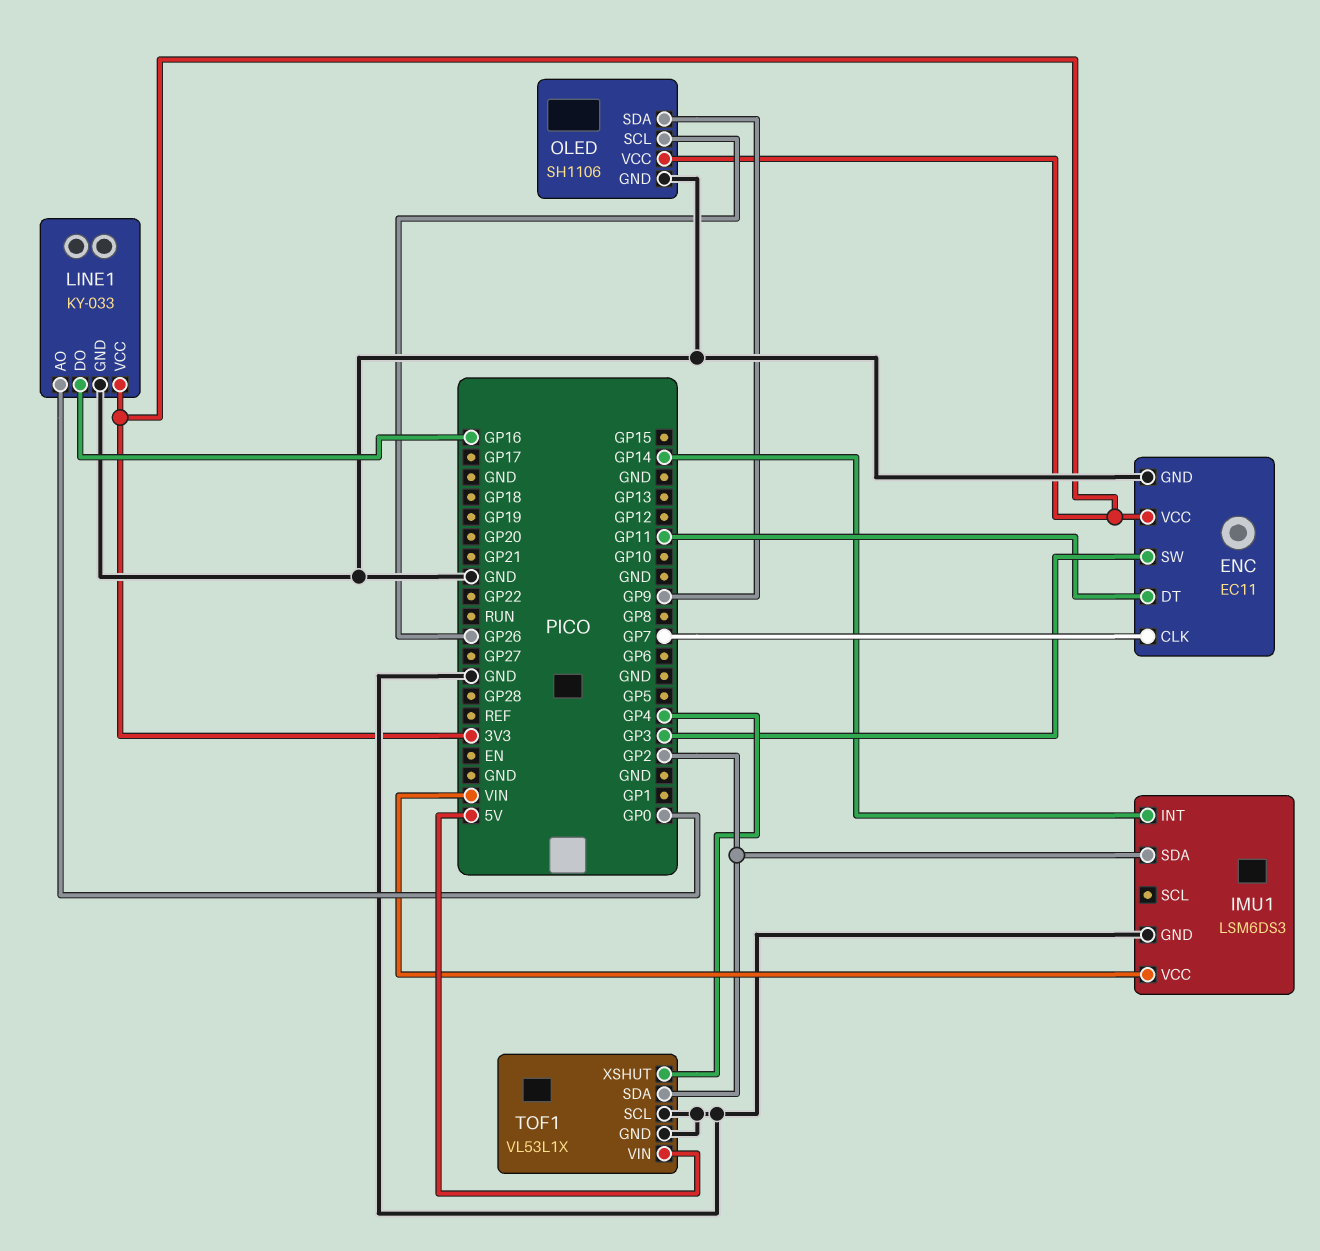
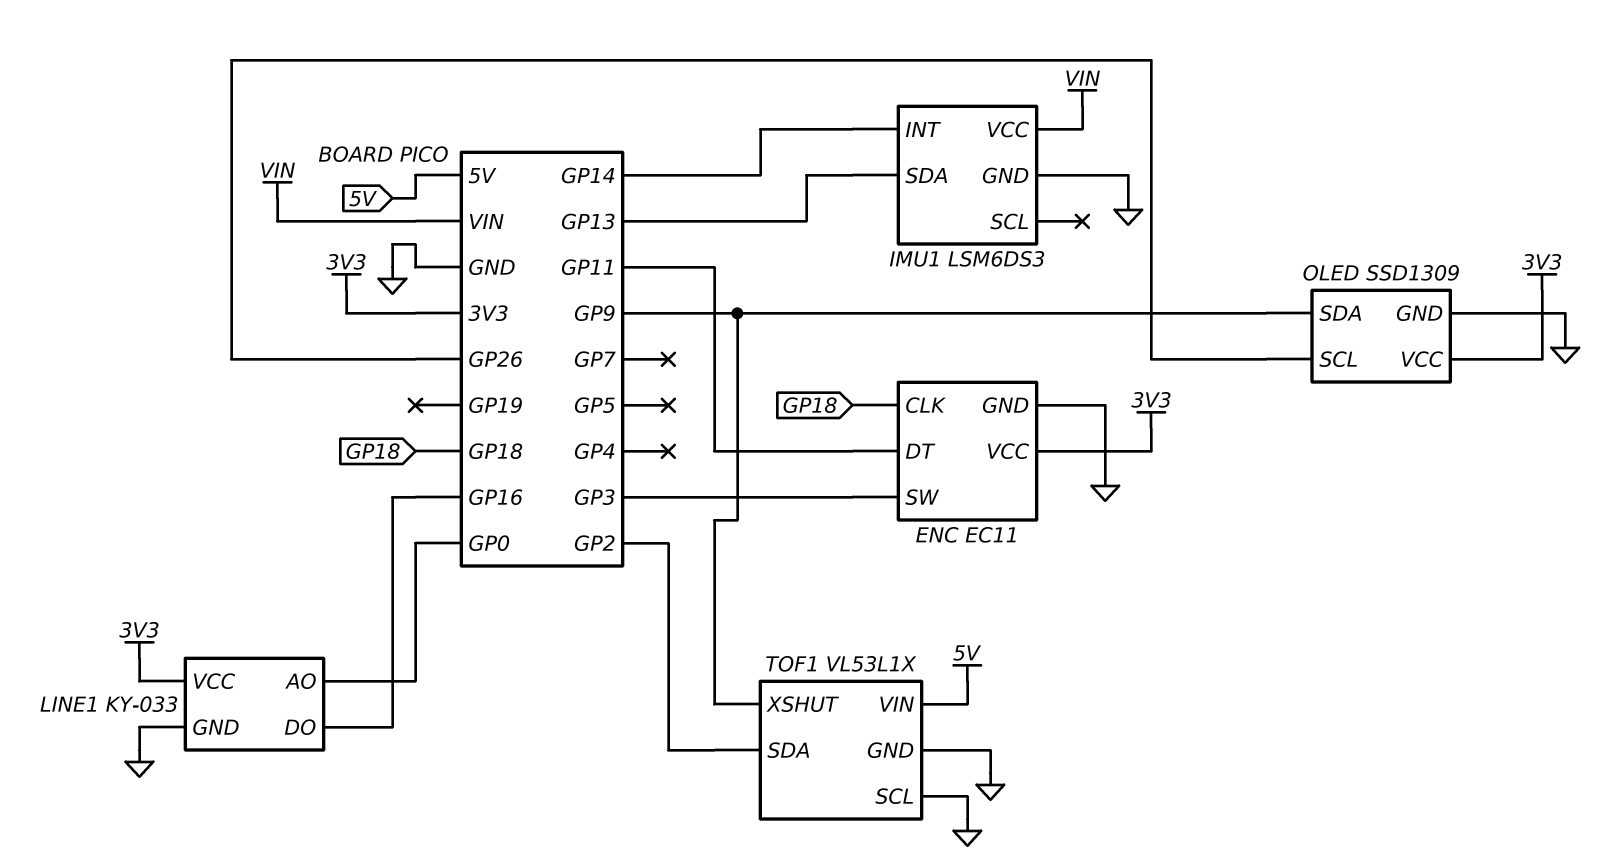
ENC pin CLK: GP7 -> GP18
IMU1 pin SDA: GP2 -> GP13
OLED: SH1106 -> SSD1309
TOF1 pin XSHUT: GP4 -> GP9

